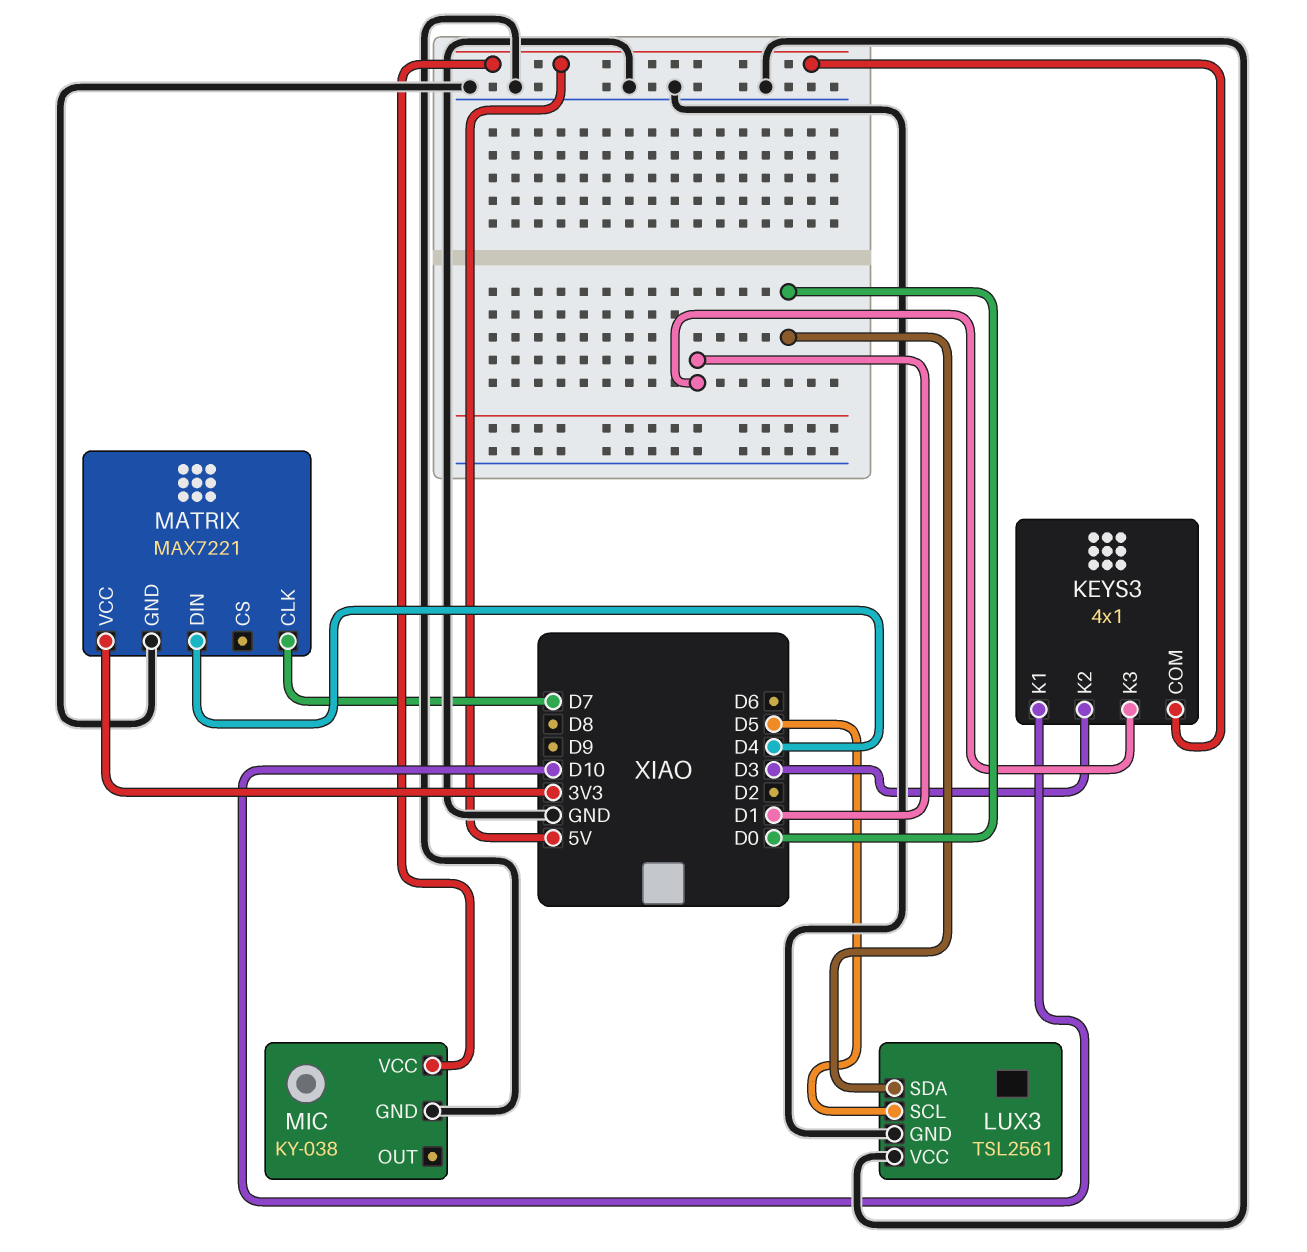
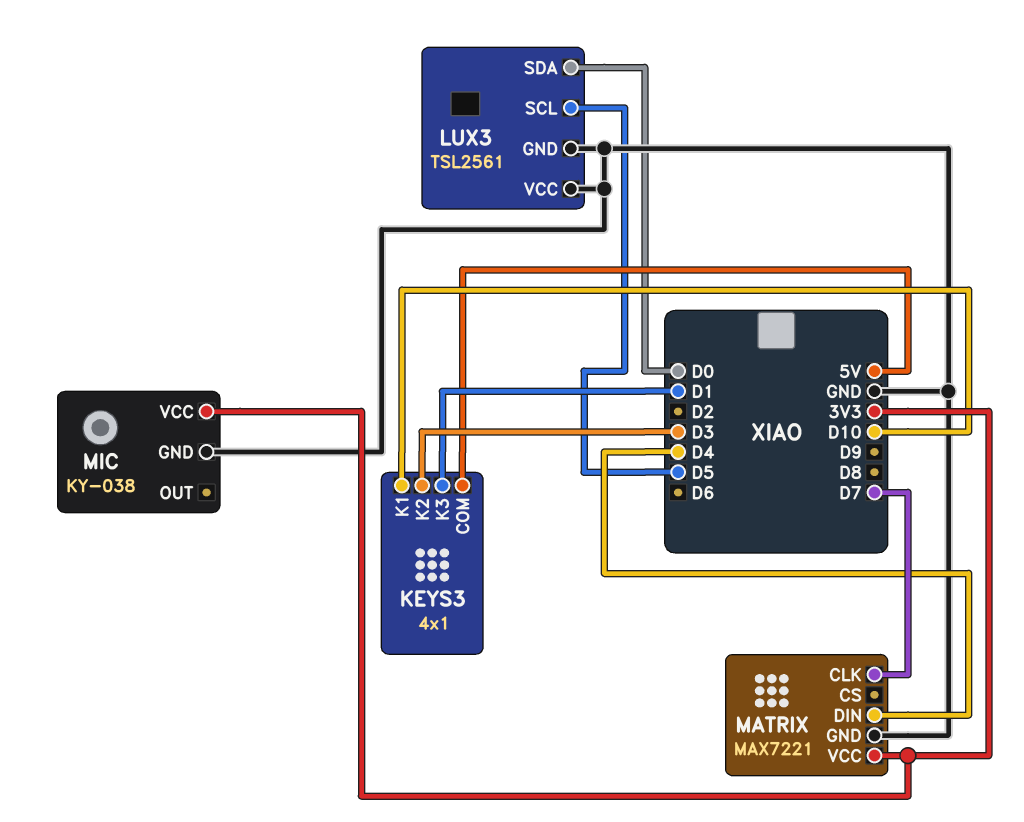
MIC pin VCC: 5V -> 3V3

